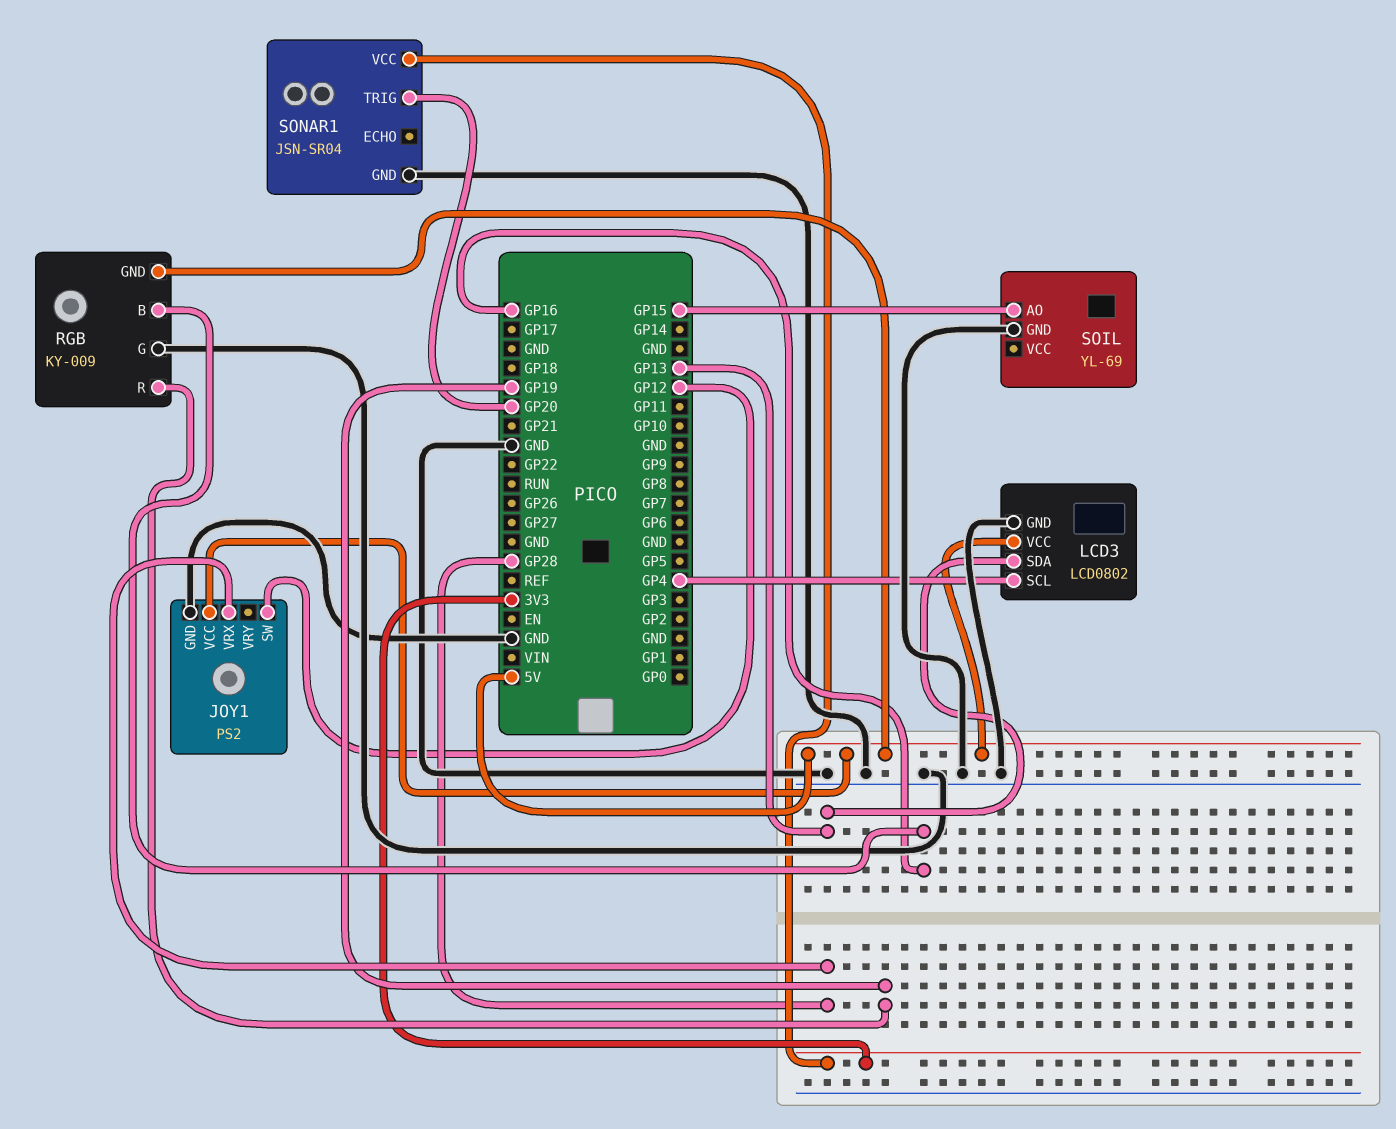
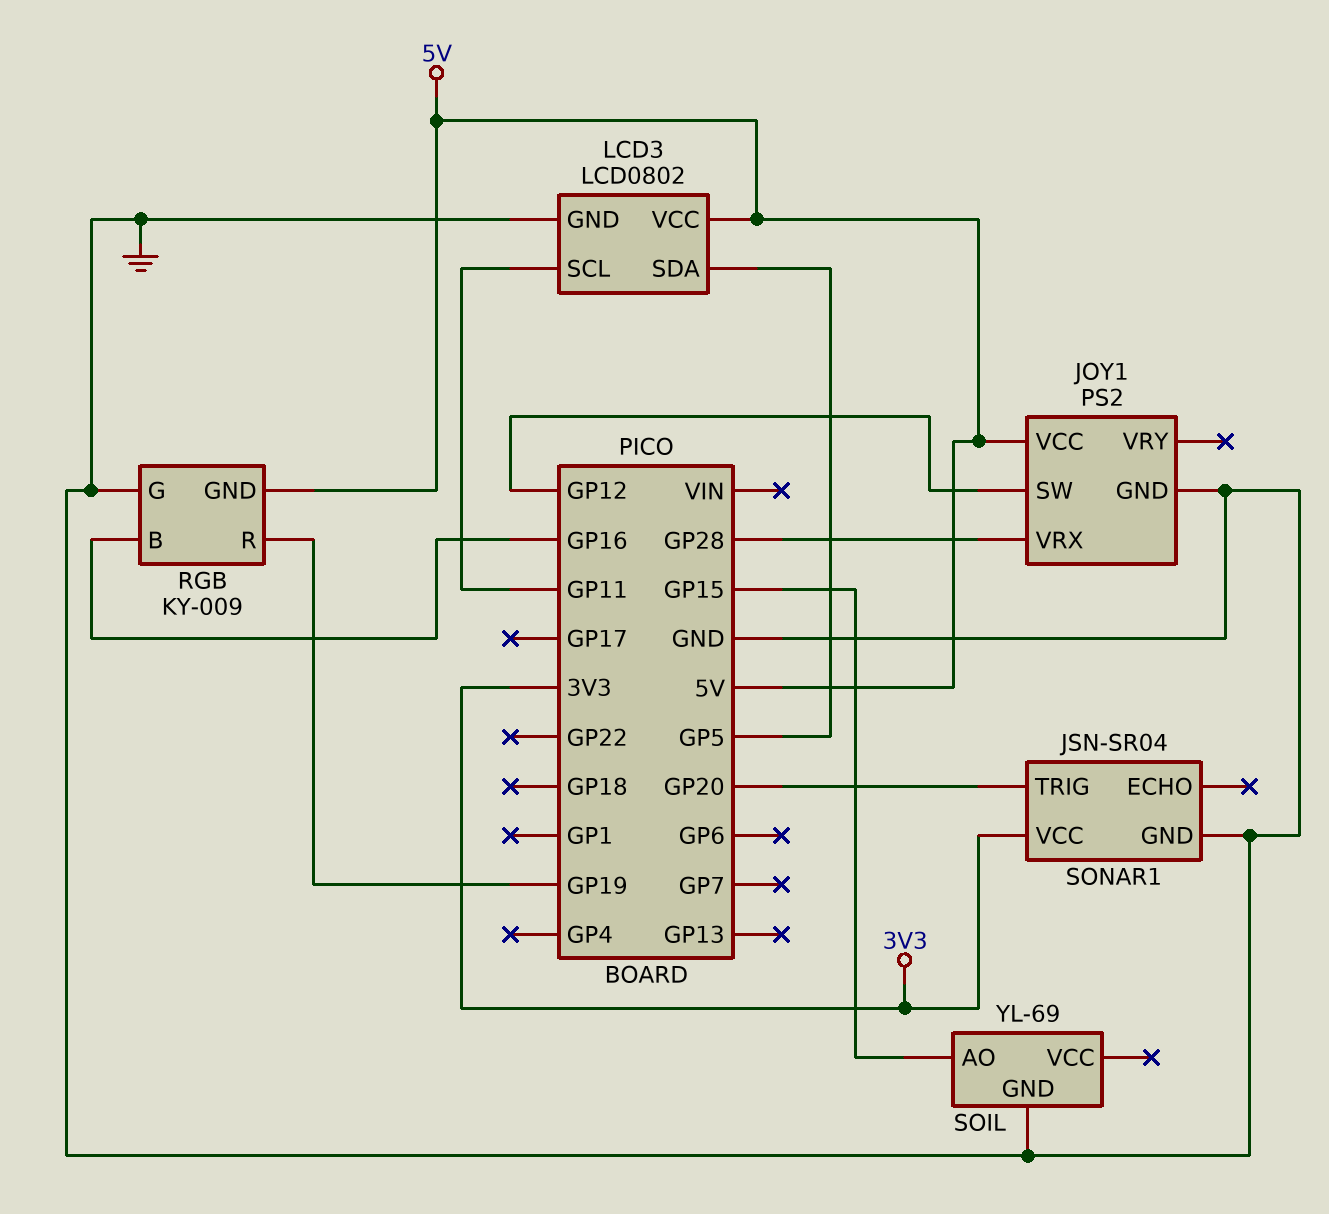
LCD3 pin SCL: GP4 -> GP11
LCD3 pin SDA: GP13 -> GP5

